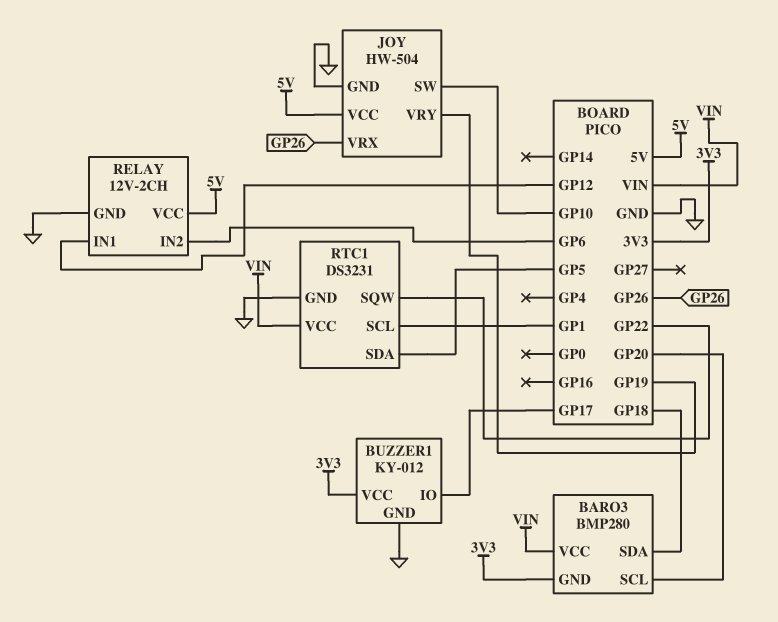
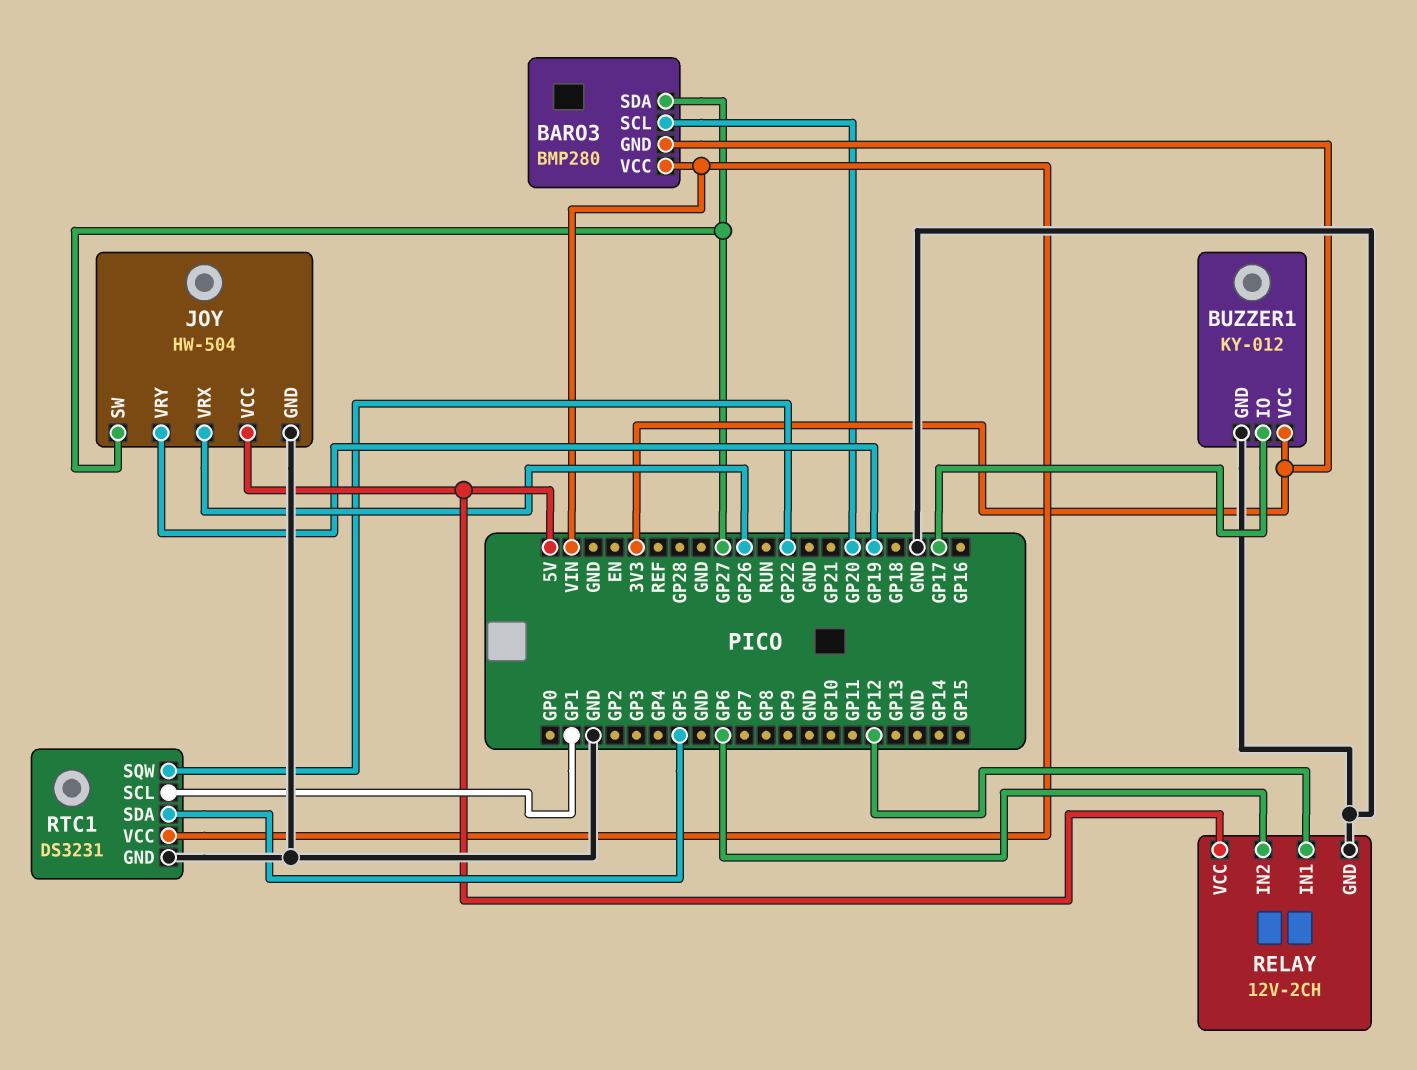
BARO3 pin SDA: GP18 -> GP27
JOY pin SW: GP10 -> GP27

